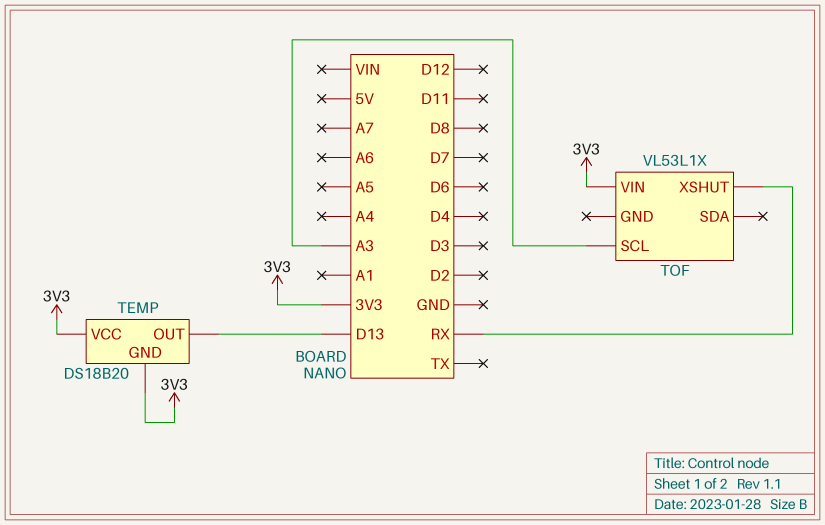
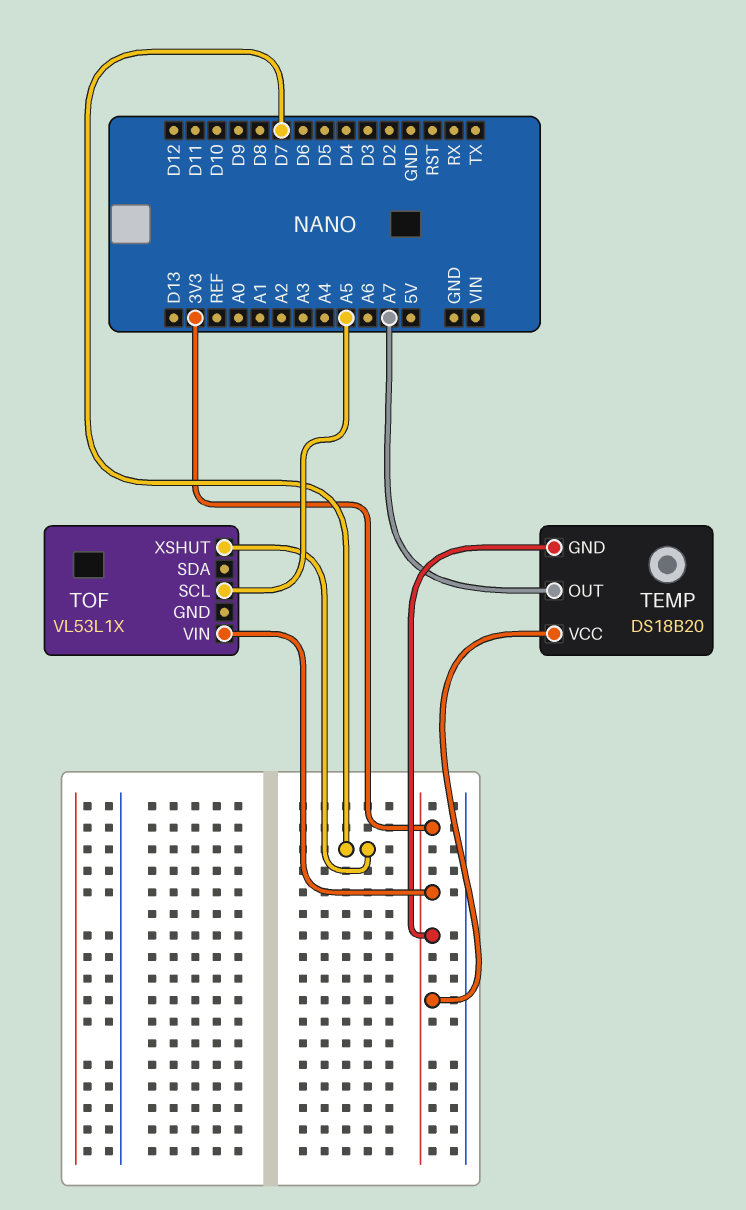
TEMP pin OUT: D13 -> A7
TOF pin SCL: A3 -> A5
TOF pin XSHUT: RX -> D7

